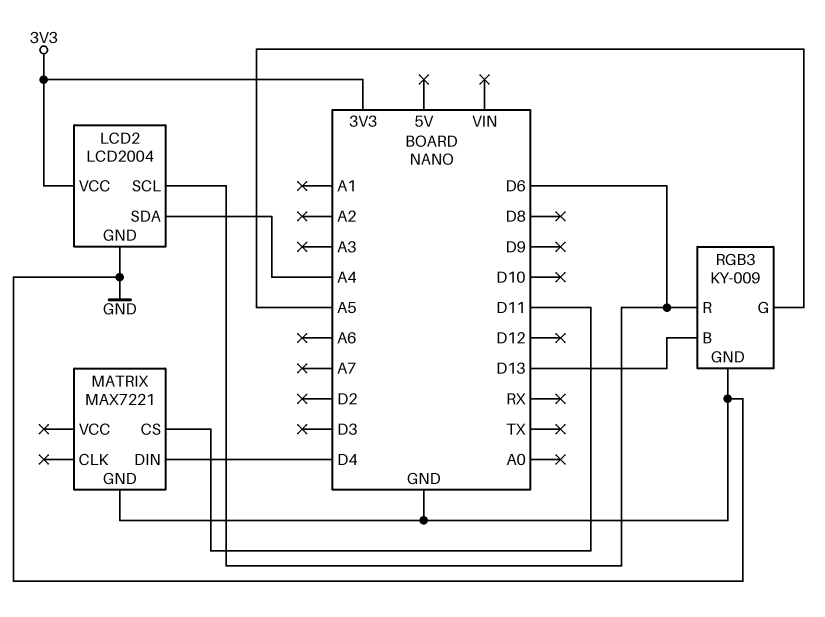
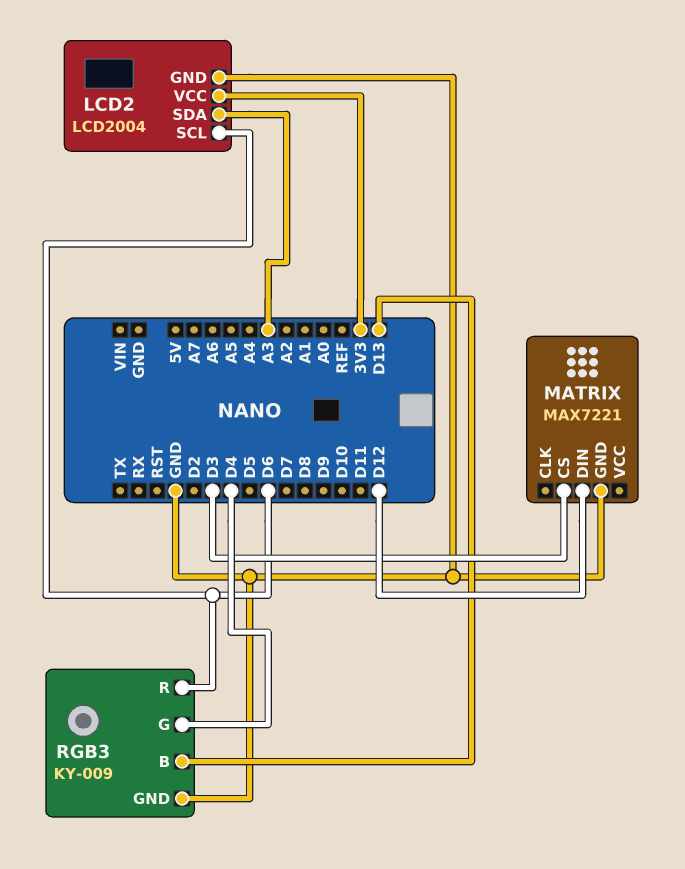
LCD2 pin SDA: A4 -> A3
MATRIX pin CS: D11 -> D3
MATRIX pin DIN: D4 -> D12
RGB3 pin G: A5 -> D4

